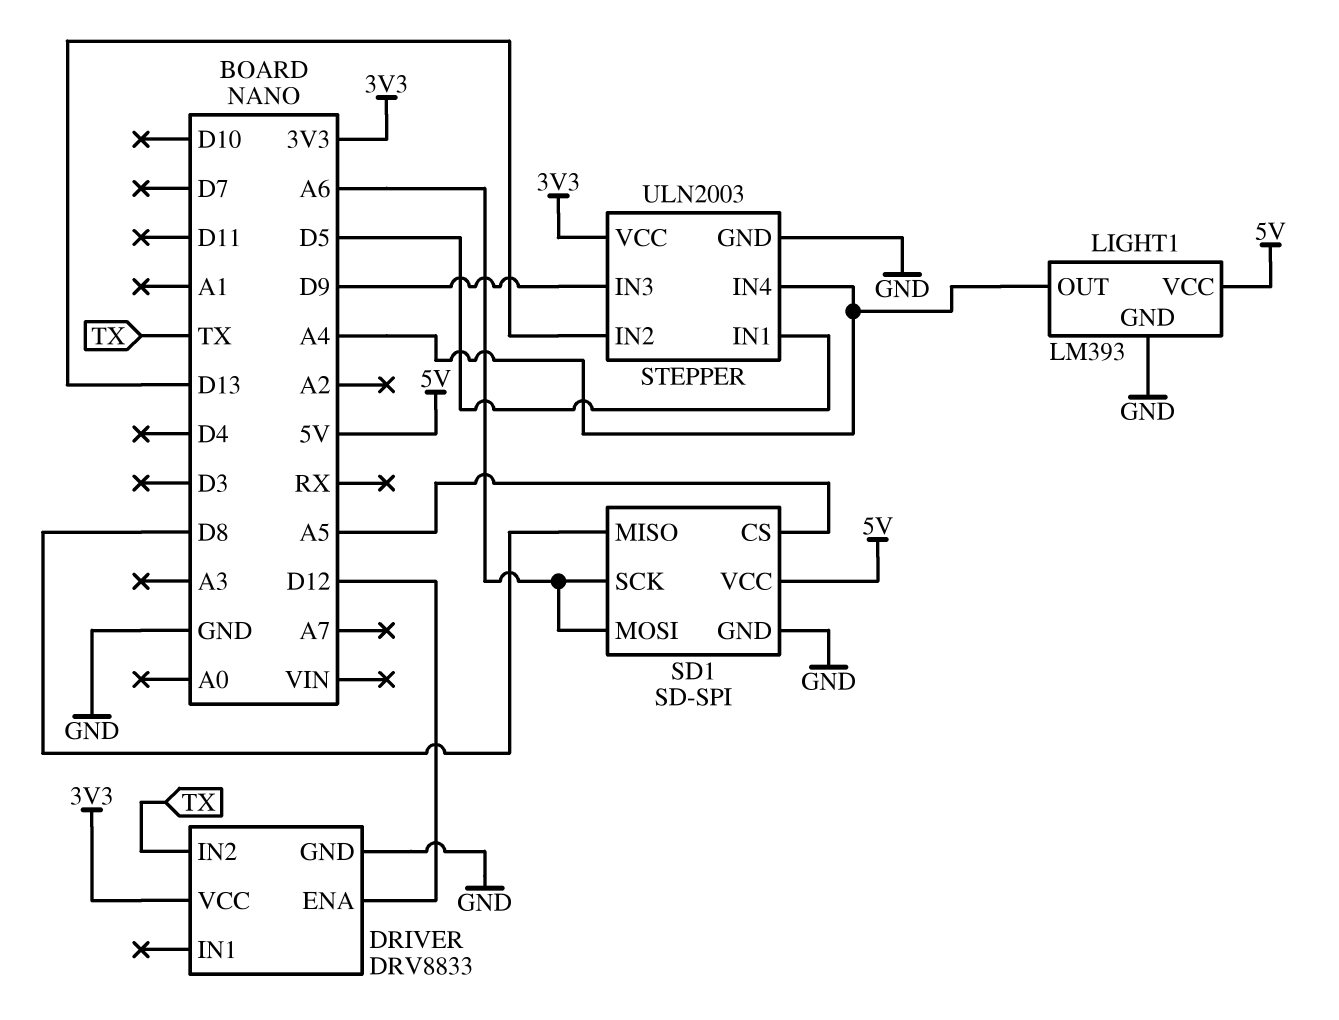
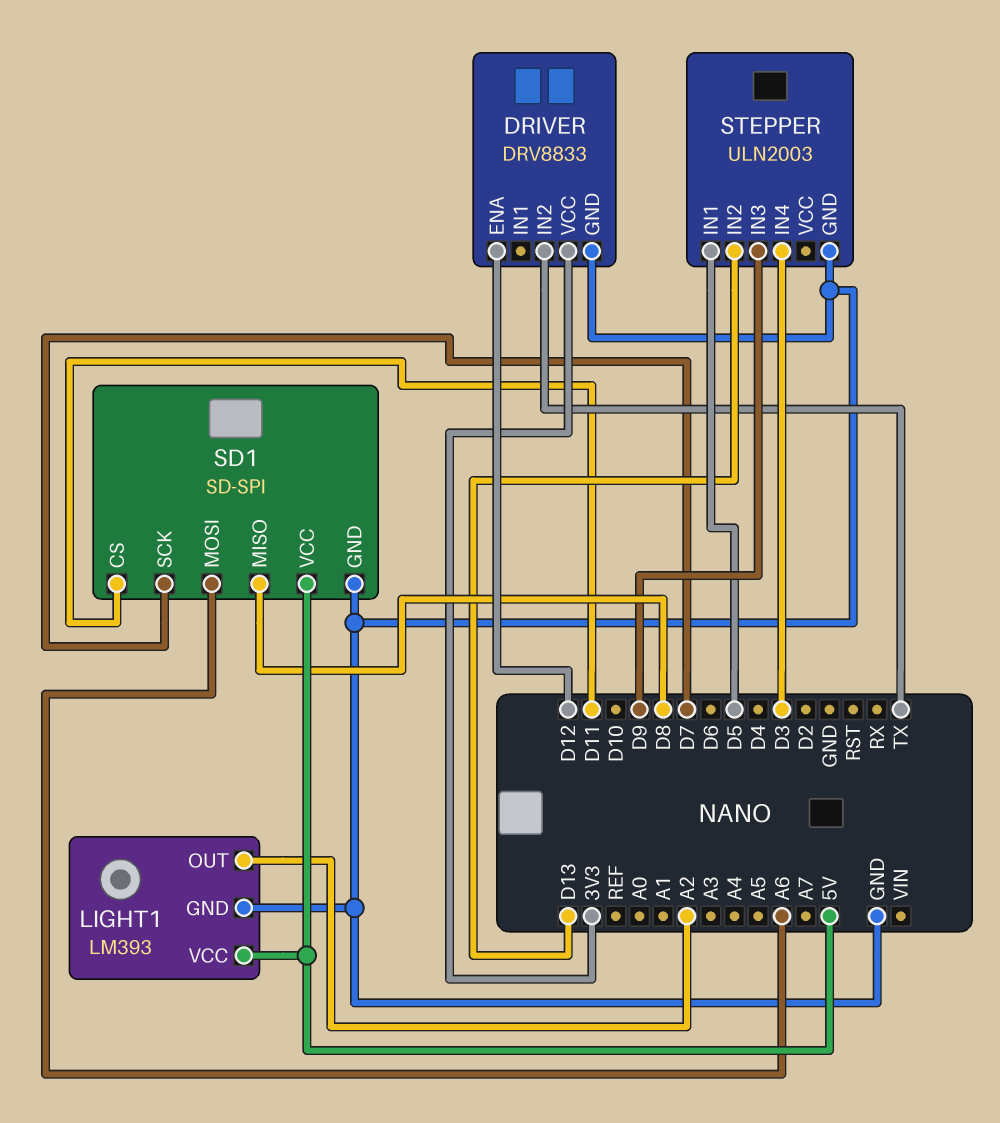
LIGHT1 pin OUT: A4 -> A2
SD1 pin CS: A5 -> D11
SD1 pin SCK: A6 -> D7
STEPPER pin IN4: A4 -> D3
STEPPER pin VCC: 3V3 -> none

